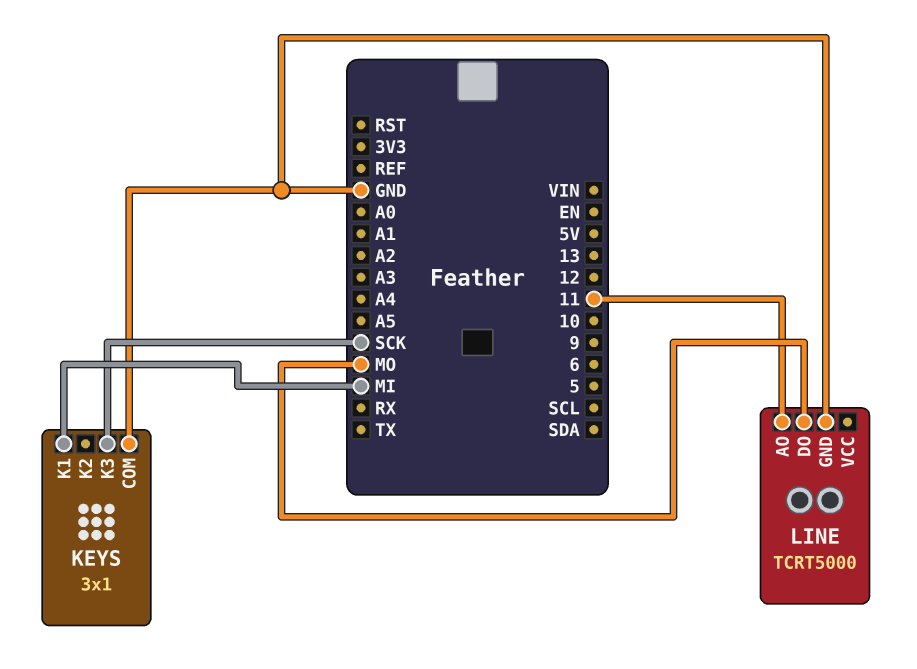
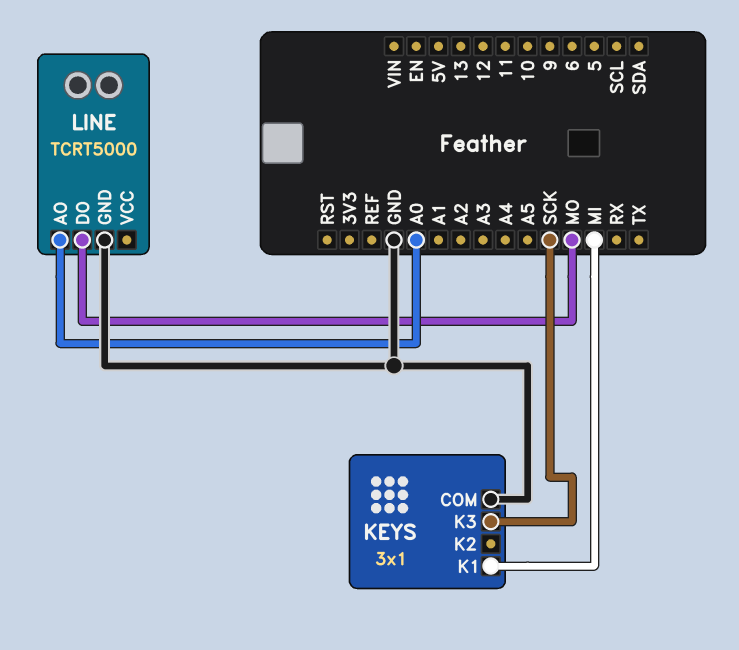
LINE pin AO: 11 -> A0

